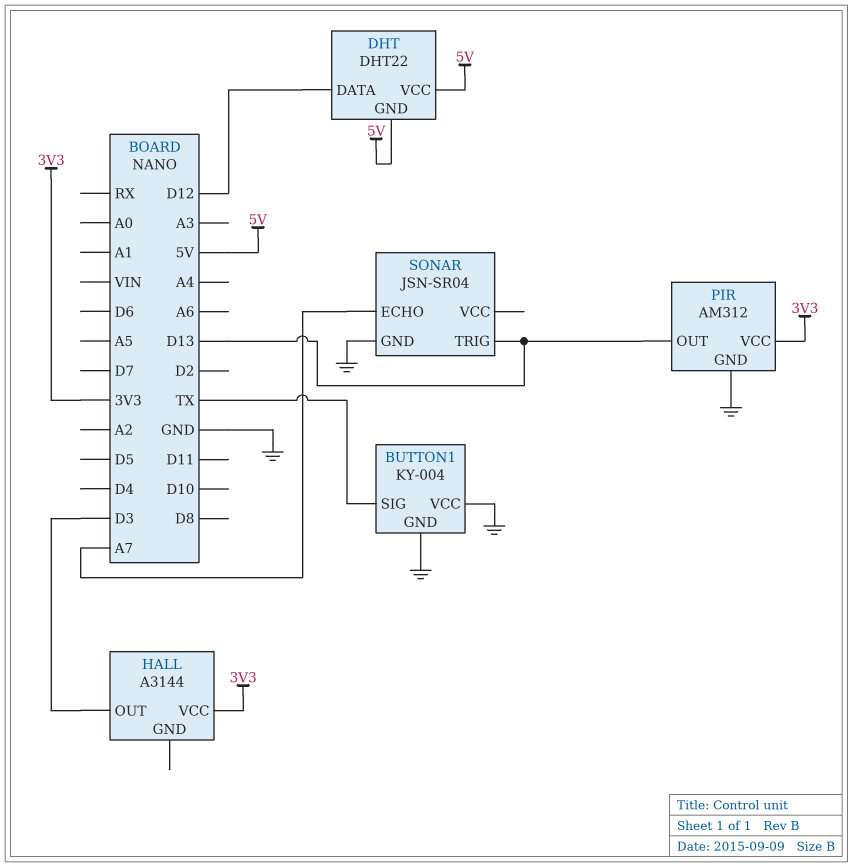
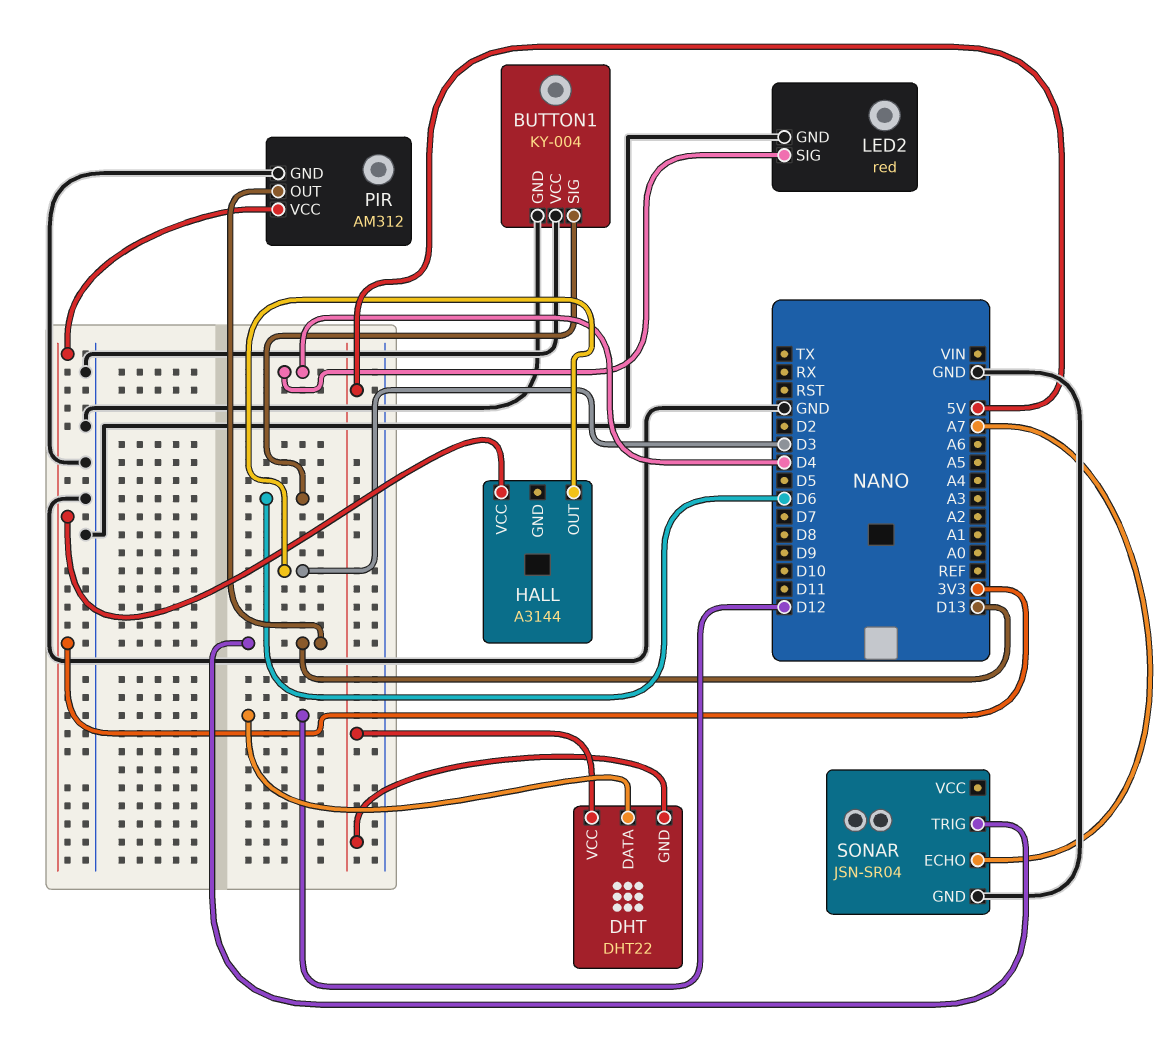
BUTTON1 pin SIG: TX -> D6
LED2: none -> red
LED2 pin GND: none -> GND
LED2 pin SIG: none -> D4

